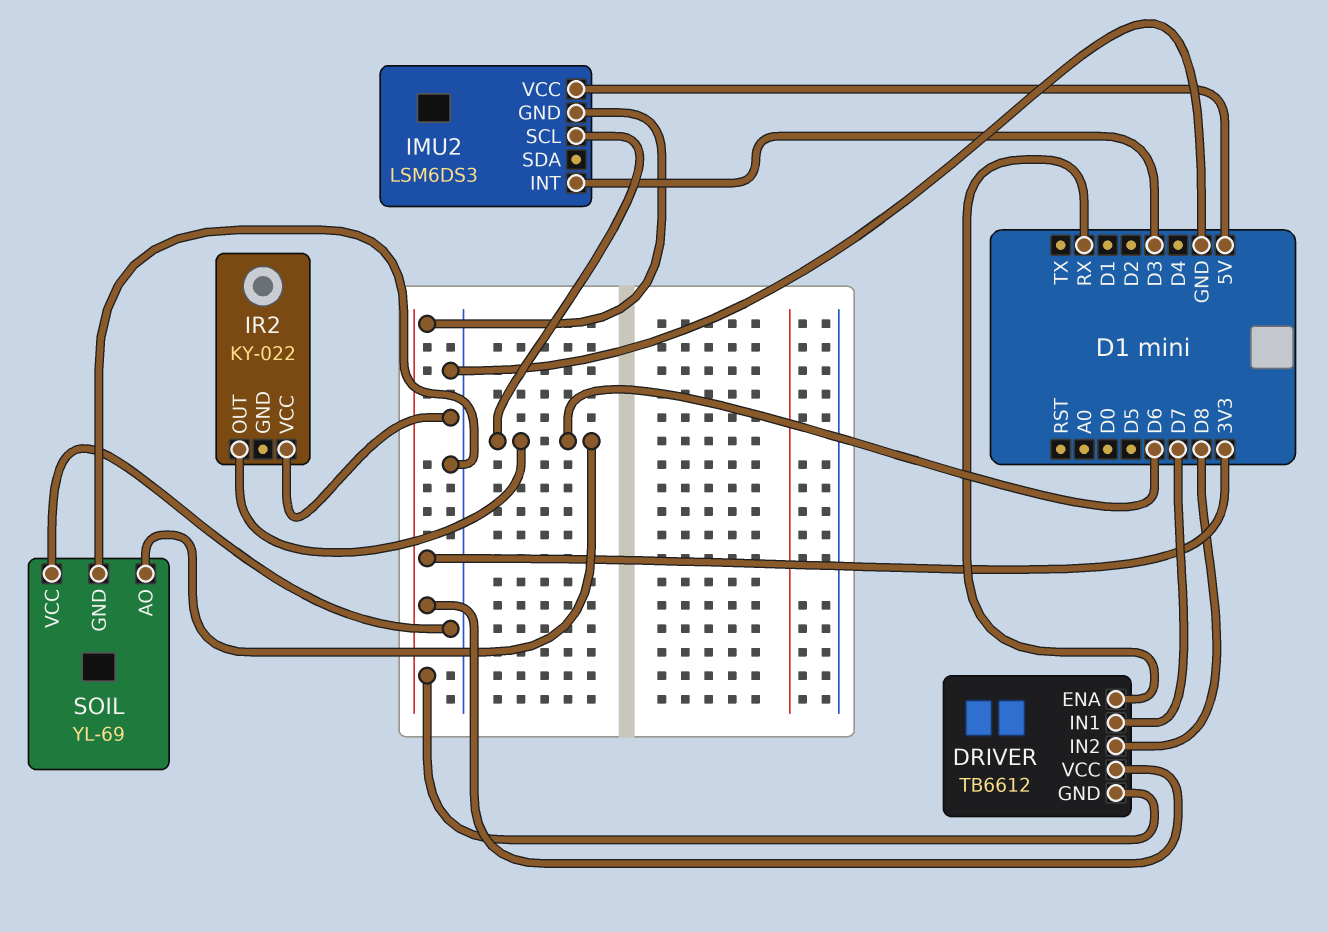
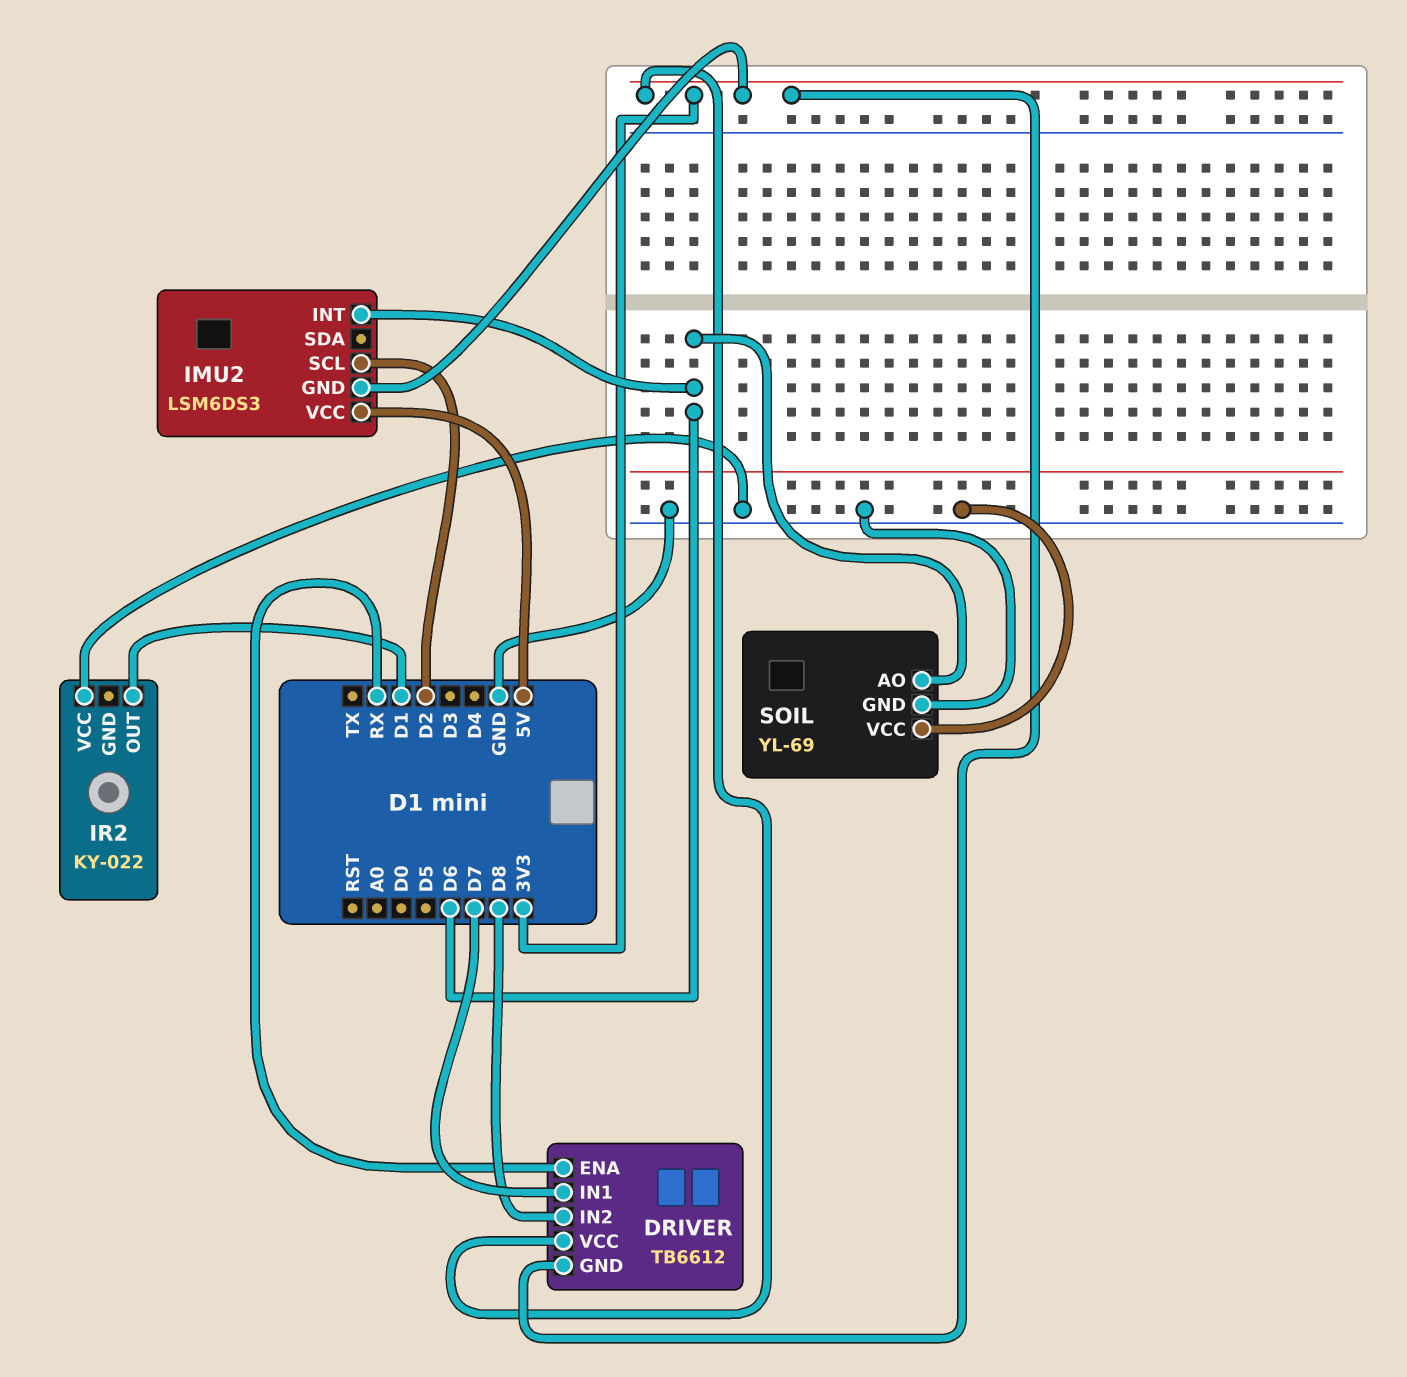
IMU2 pin INT: D3 -> D6
IMU2 pin SCL: D6 -> D2
IR2 pin OUT: D6 -> D1

